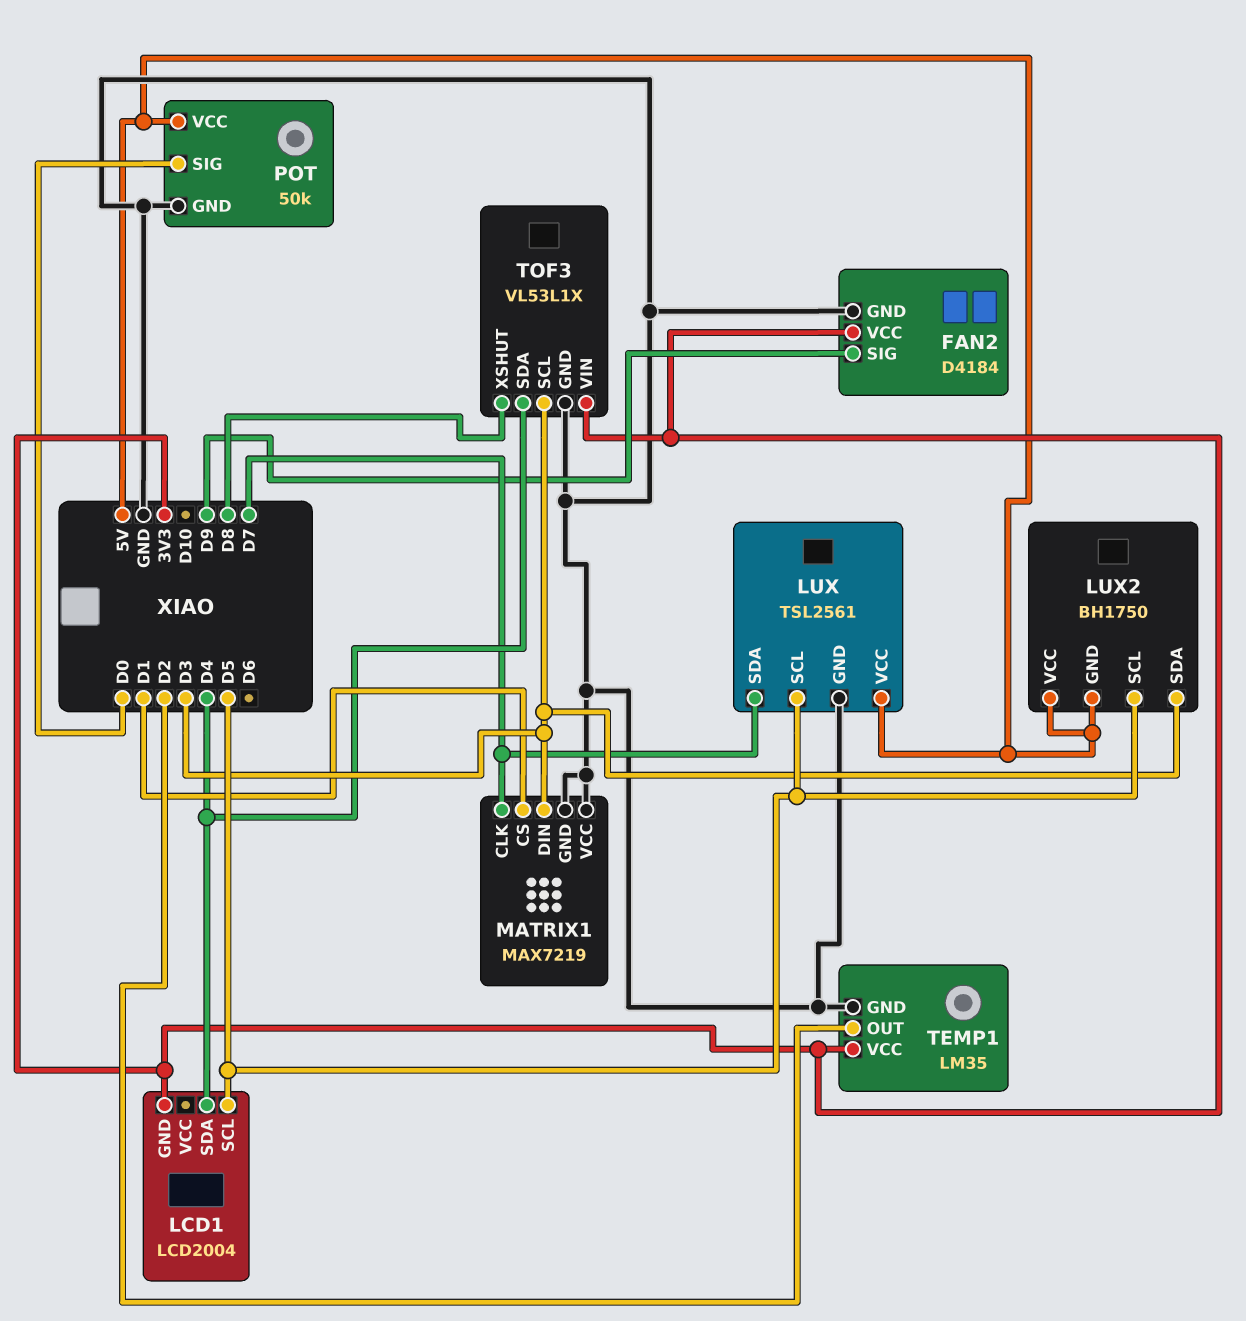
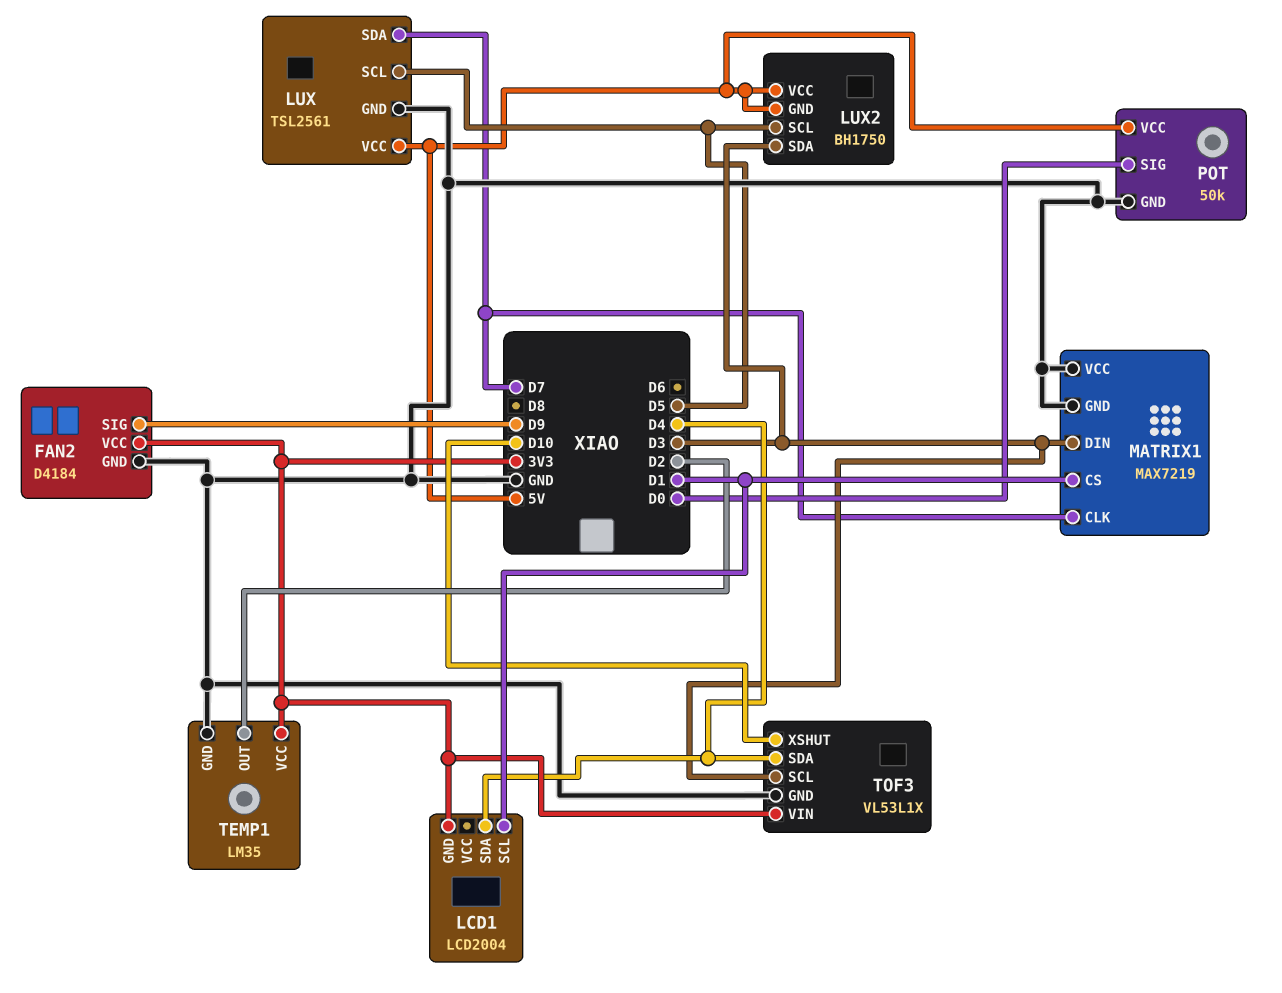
LCD1 pin SCL: D5 -> D1
TOF3 pin XSHUT: D8 -> D10

